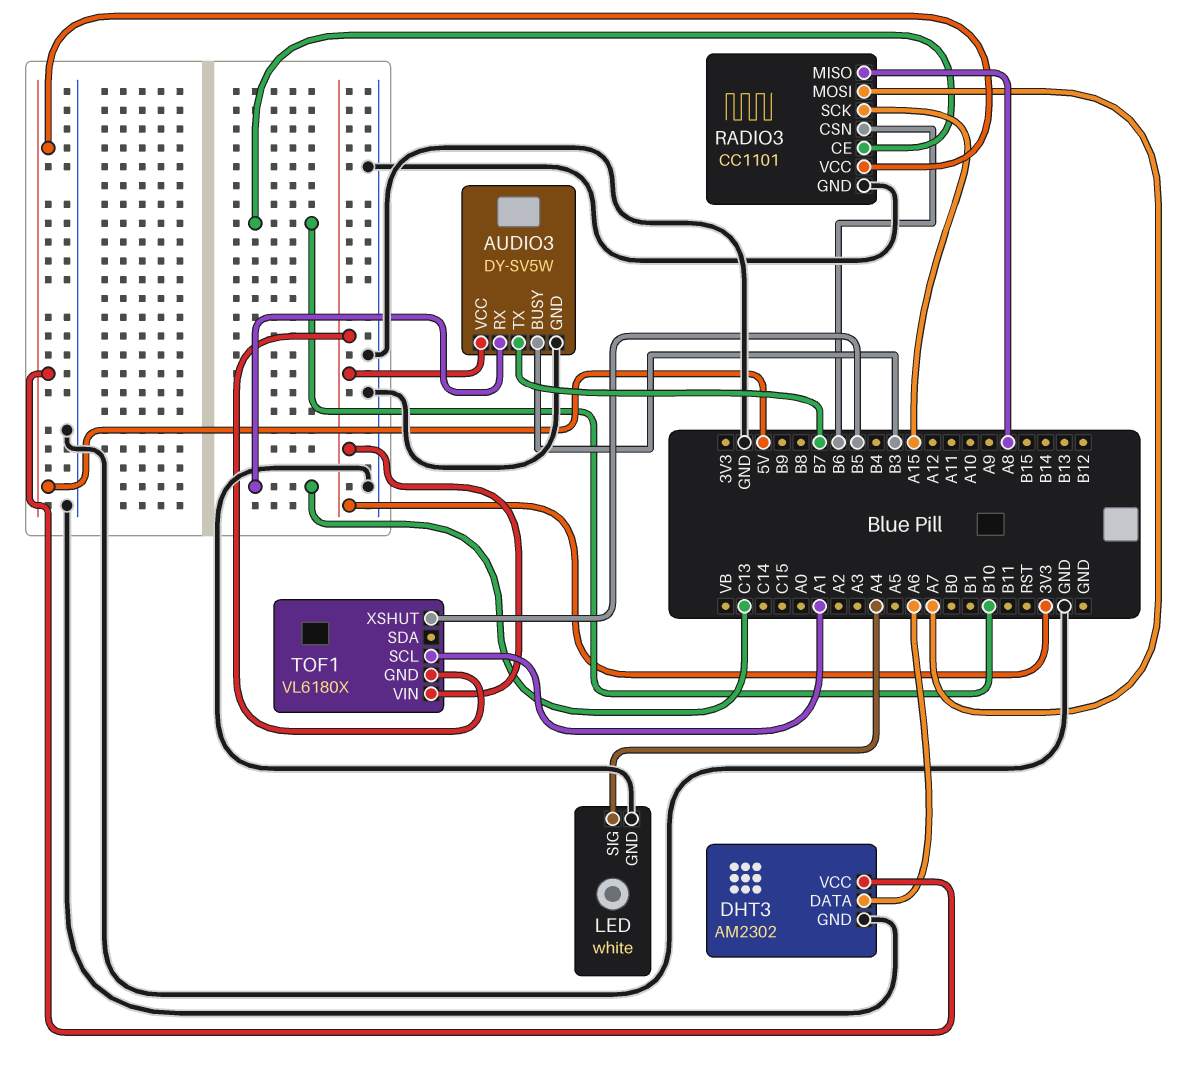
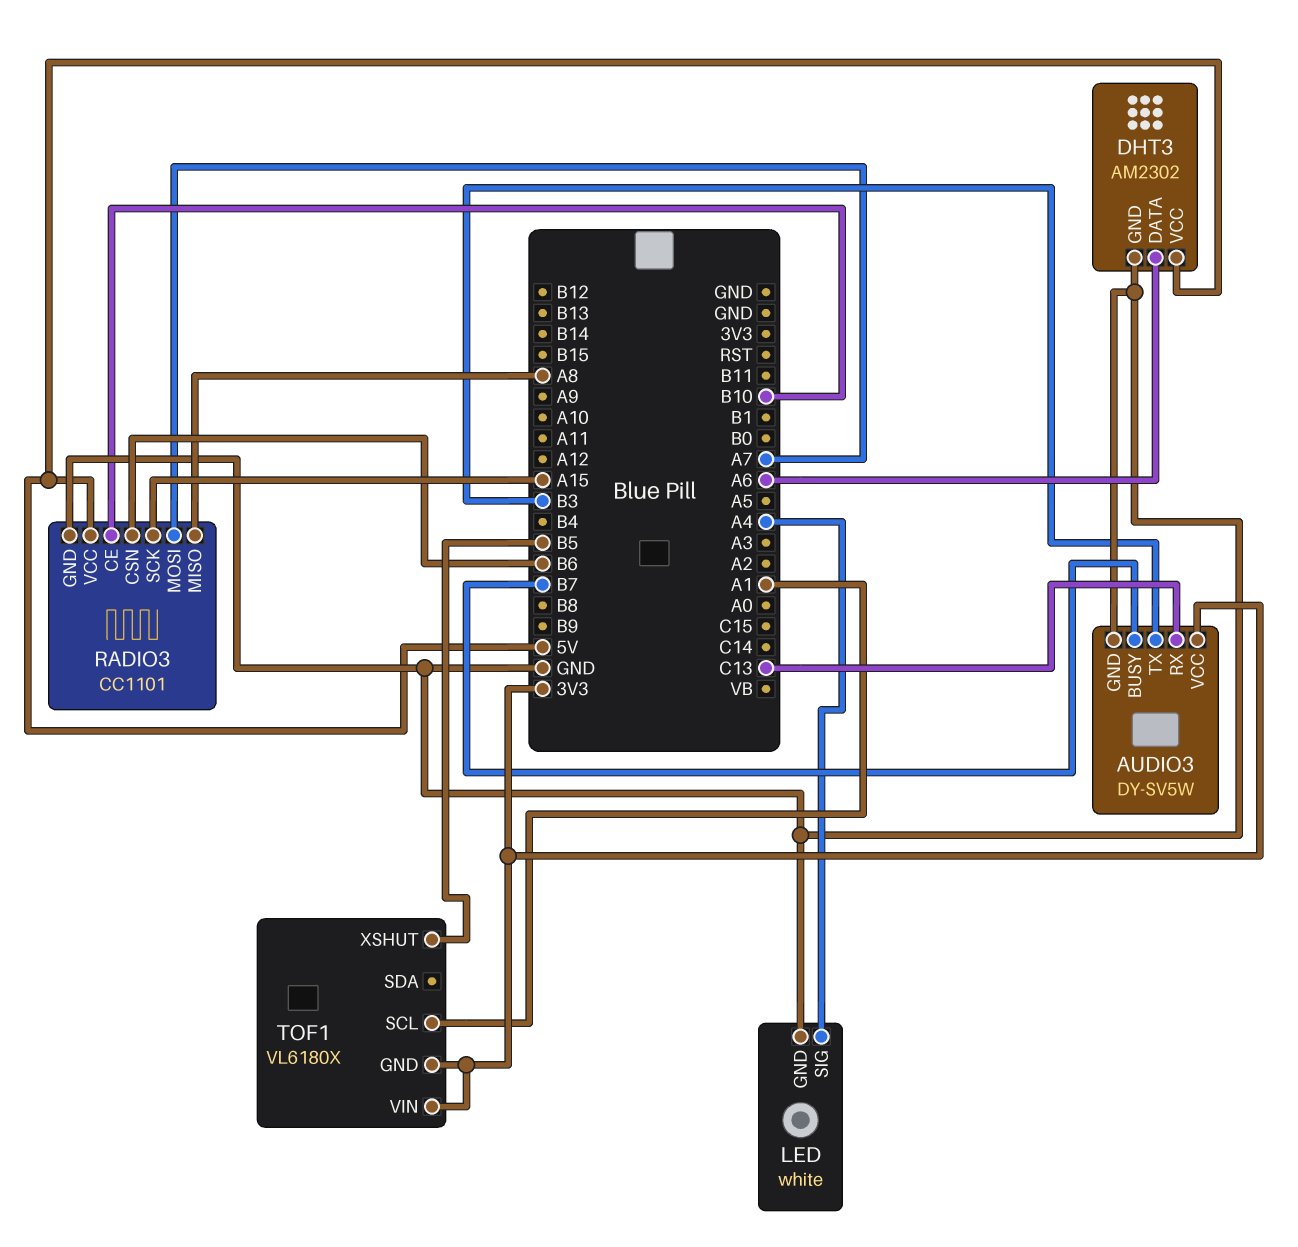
AUDIO3 pin BUSY: B3 -> B7
AUDIO3 pin TX: B7 -> B3

